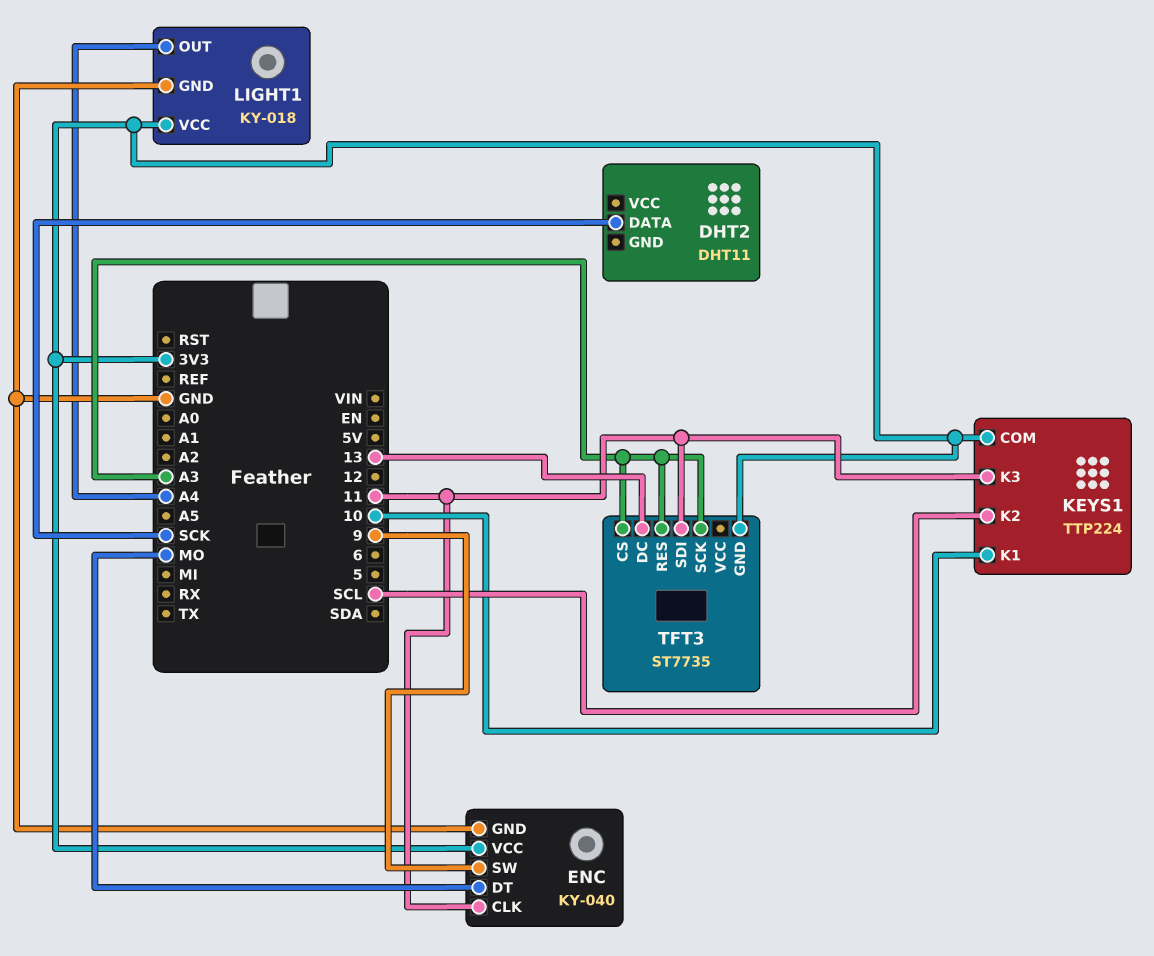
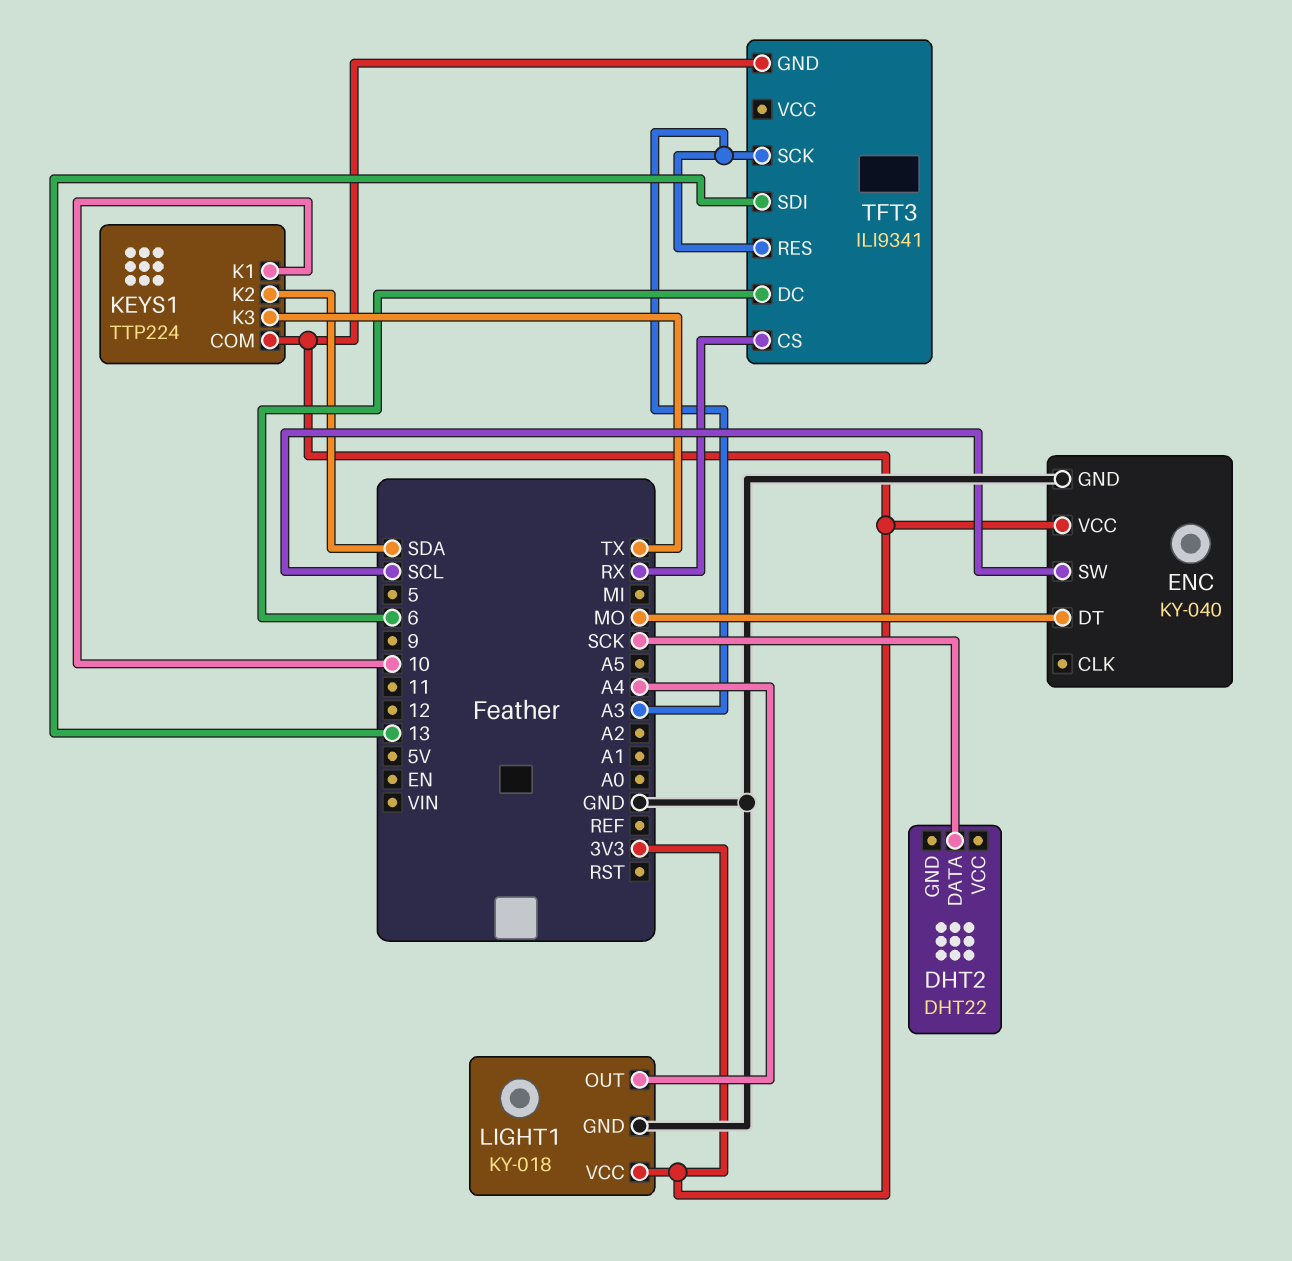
DHT2: DHT11 -> DHT22
ENC pin CLK: 11 -> none
ENC pin SW: 9 -> SCL
KEYS1 pin K2: SCL -> SDA
KEYS1 pin K3: 11 -> TX
TFT3: ST7735 -> ILI9341
TFT3 pin CS: A3 -> RX
TFT3 pin DC: 13 -> 6
TFT3 pin SDI: 11 -> 13

